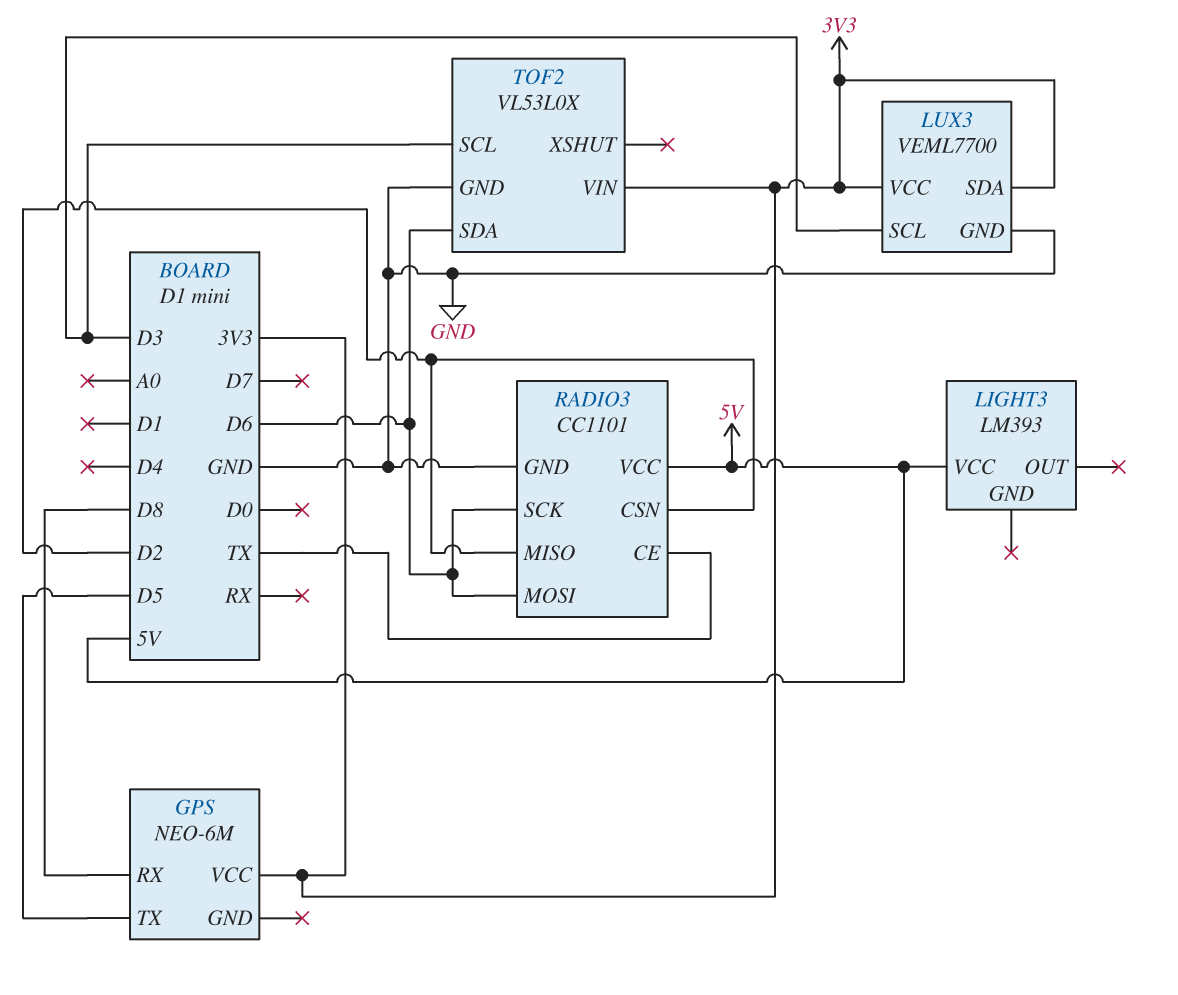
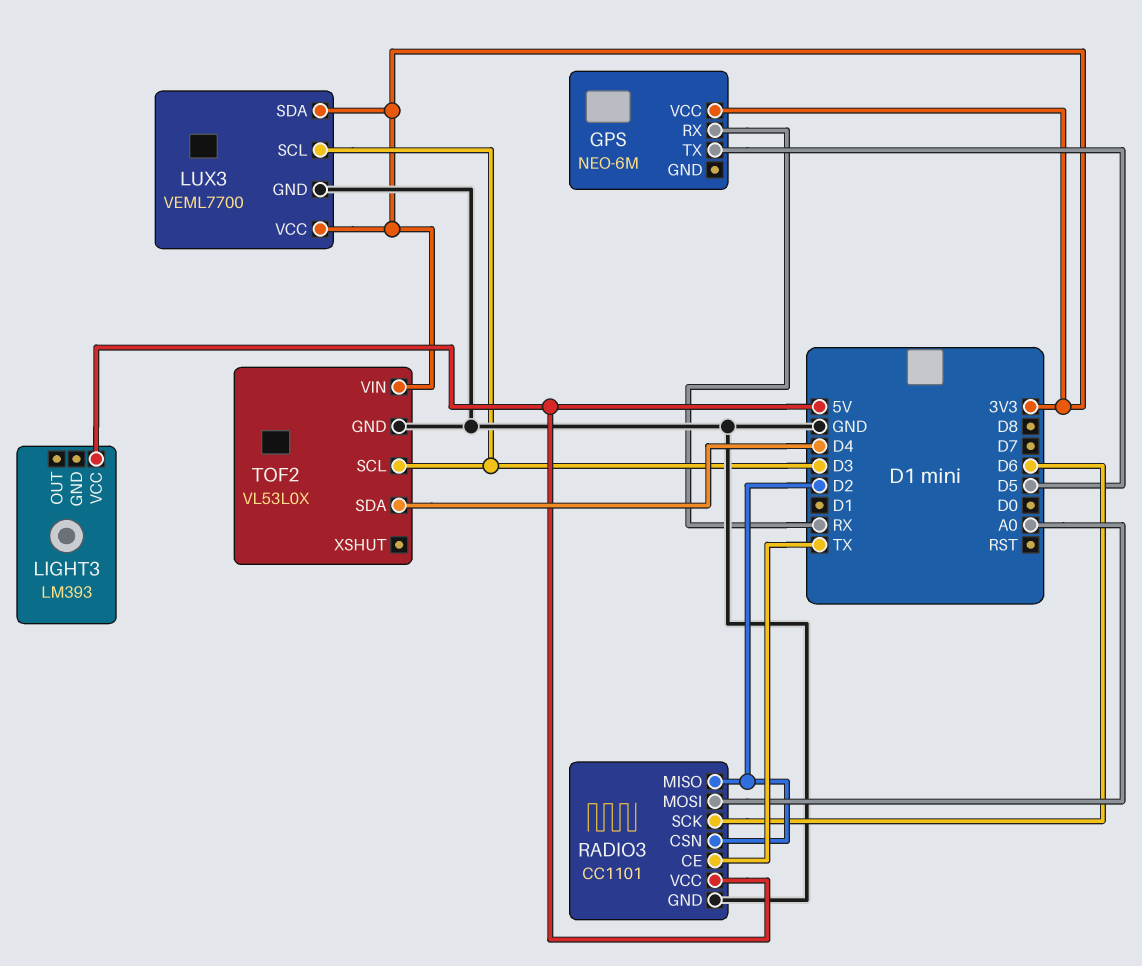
GPS pin RX: D8 -> RX
RADIO3 pin MOSI: D6 -> A0
TOF2 pin SDA: D6 -> D4

